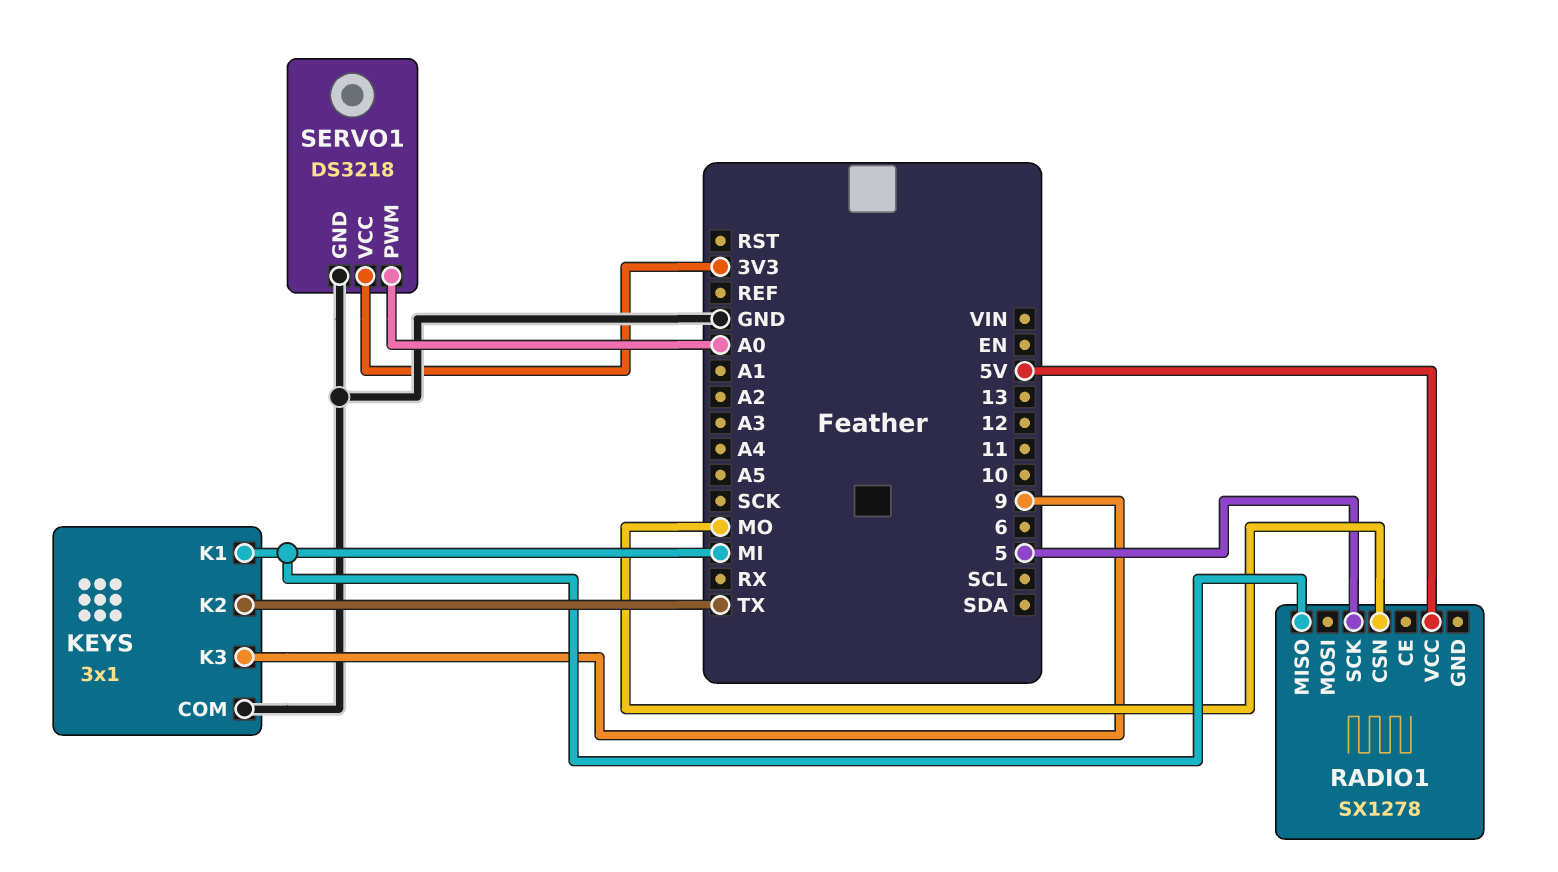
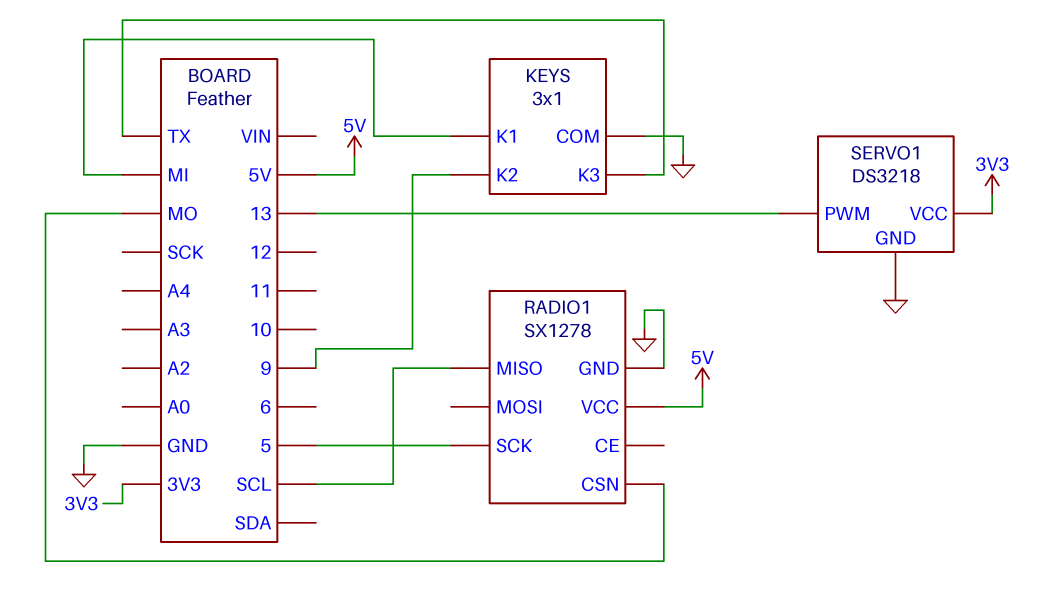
KEYS pin K2: TX -> 9
KEYS pin K3: 9 -> TX
RADIO1 pin GND: none -> GND
RADIO1 pin MISO: MI -> SCL
SERVO1 pin PWM: A0 -> 13

